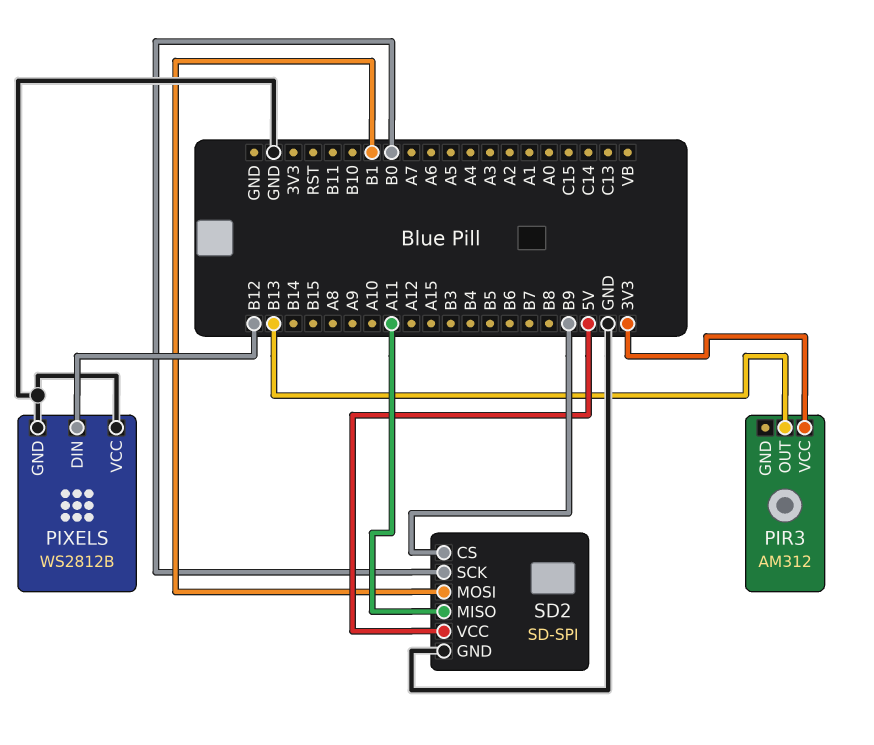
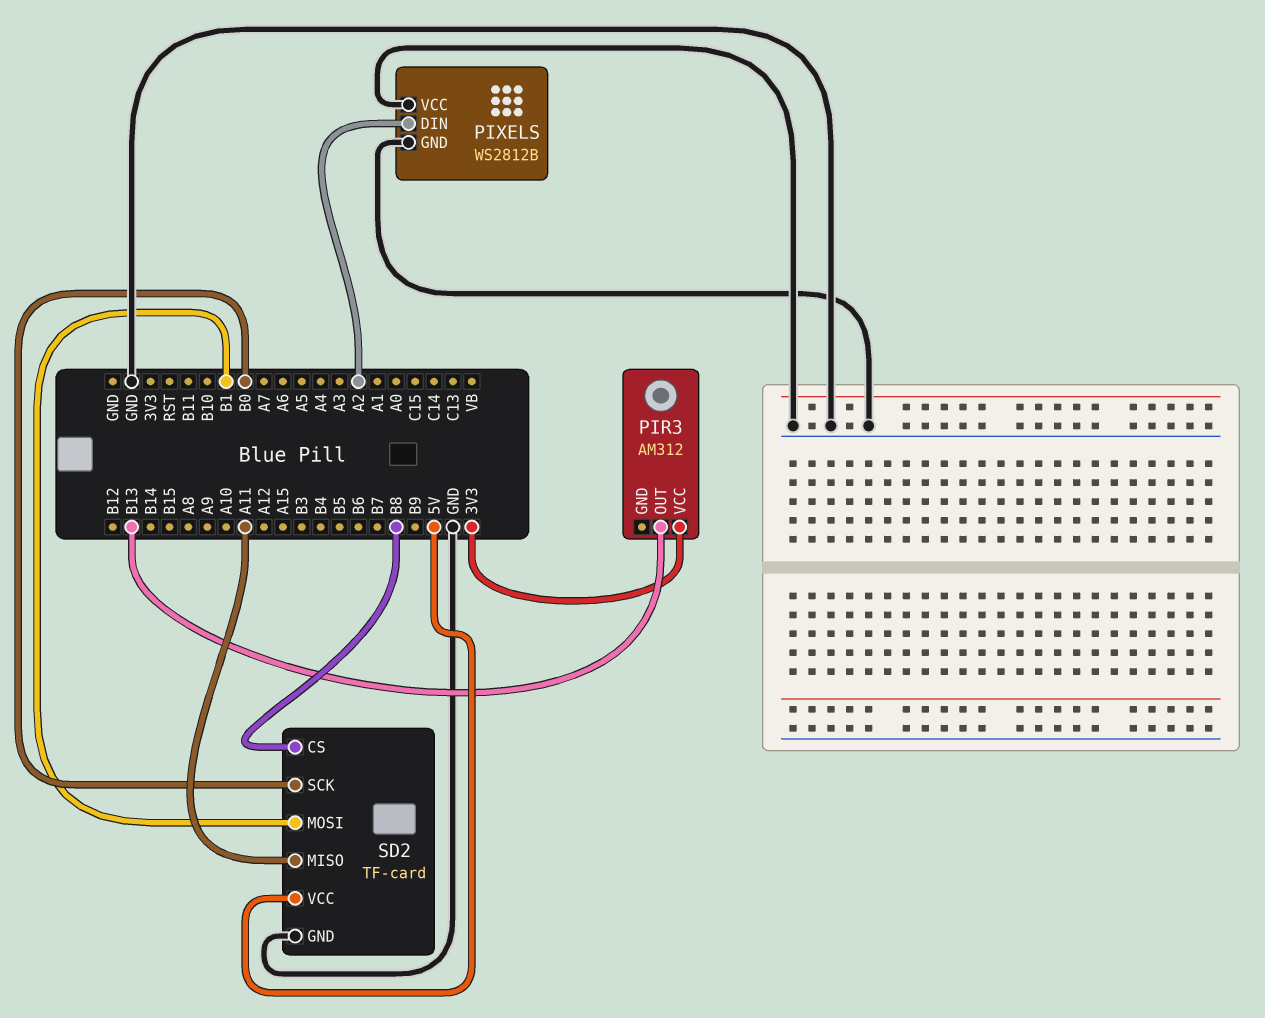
PIXELS pin DIN: B12 -> A2
SD2: SD-SPI -> TF-card
SD2 pin CS: B9 -> B8

